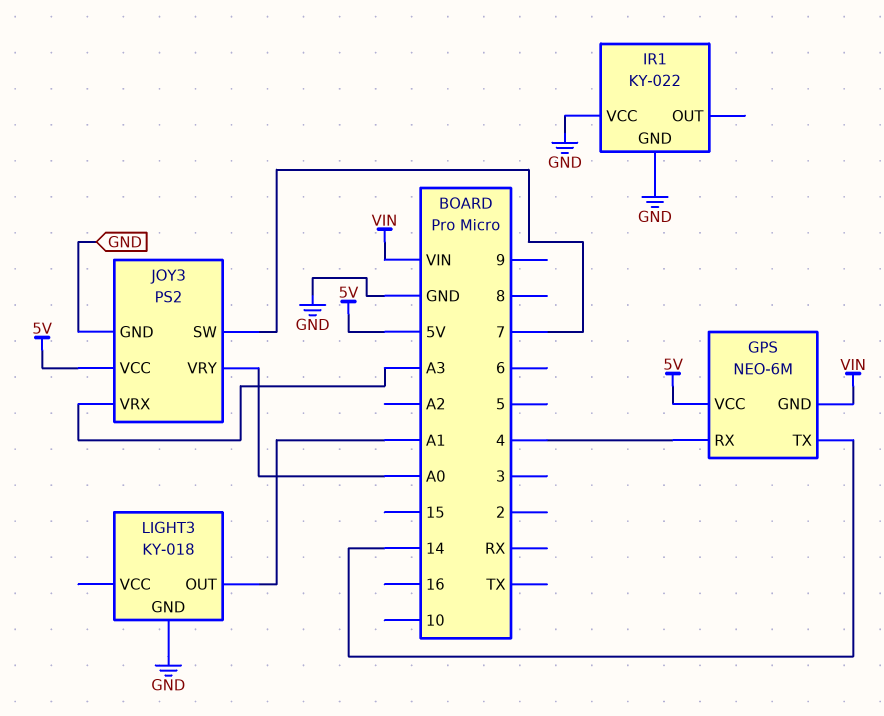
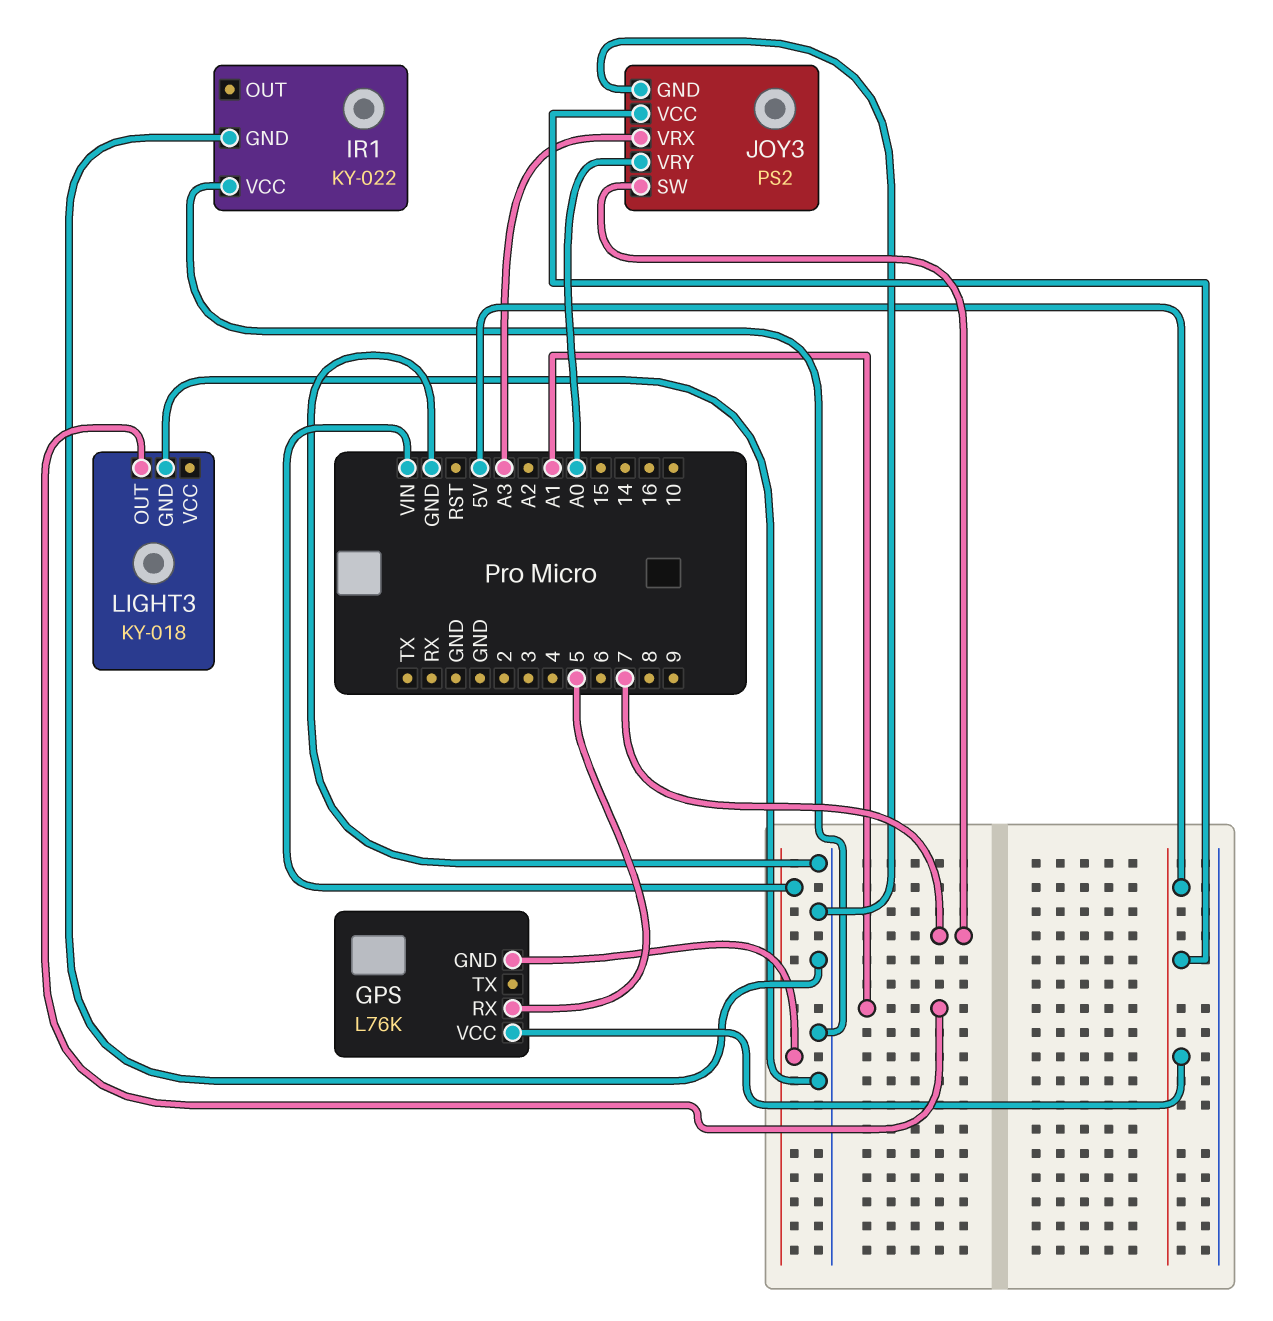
GPS: NEO-6M -> L76K
GPS pin RX: 4 -> 5
GPS pin TX: 14 -> none

